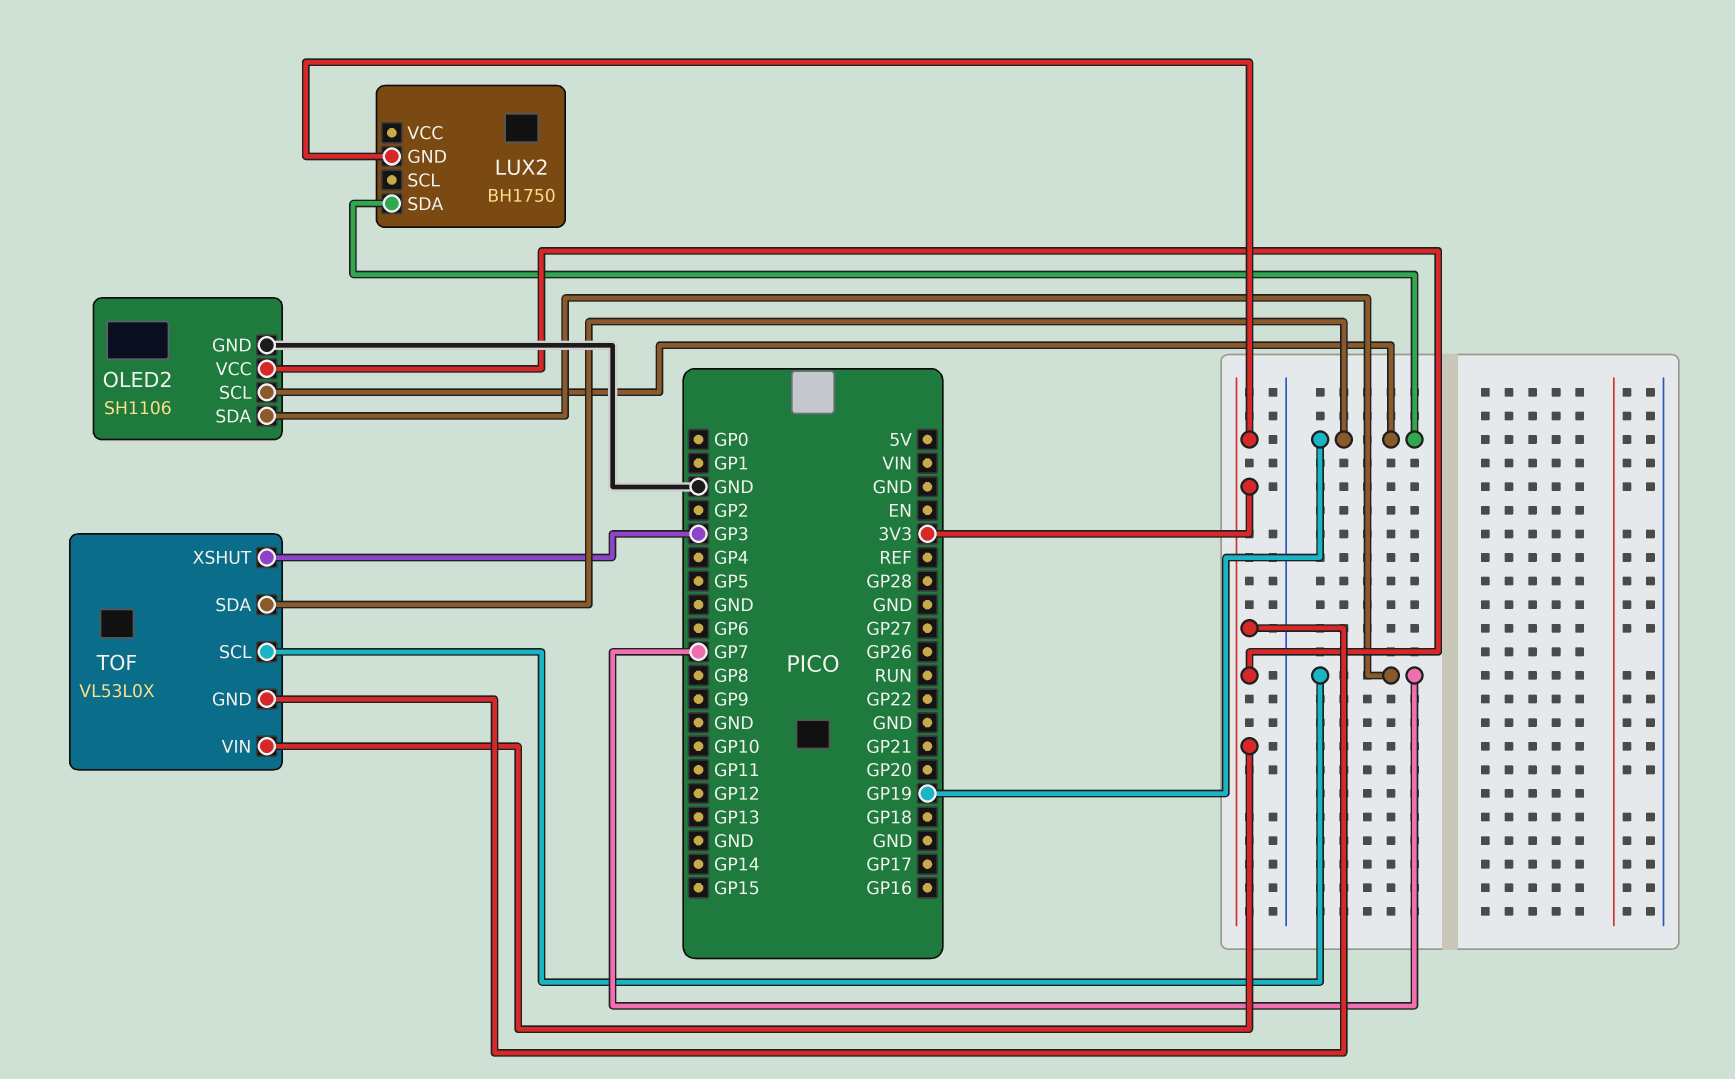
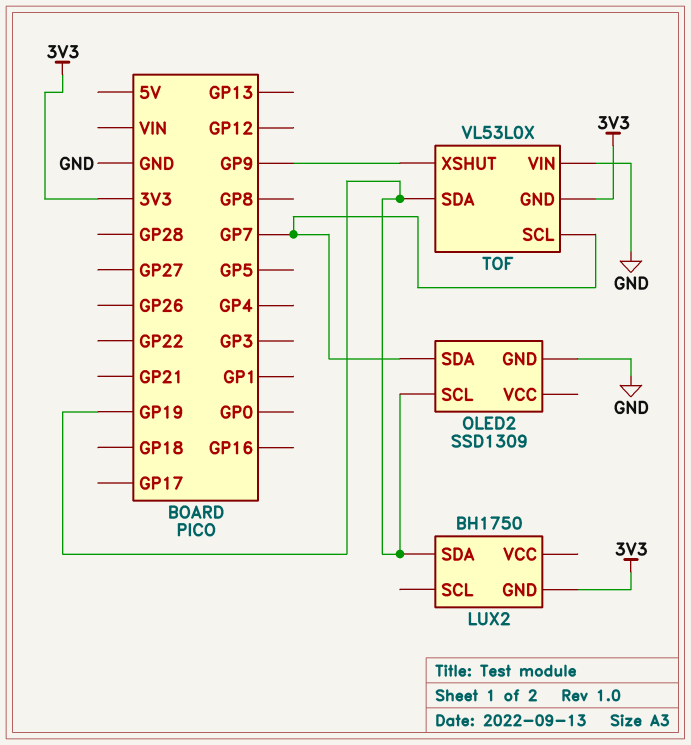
OLED2: SH1106 -> SSD1309
OLED2 pin VCC: 3V3 -> none
TOF pin VIN: 3V3 -> GND
TOF pin XSHUT: GP3 -> GP9

